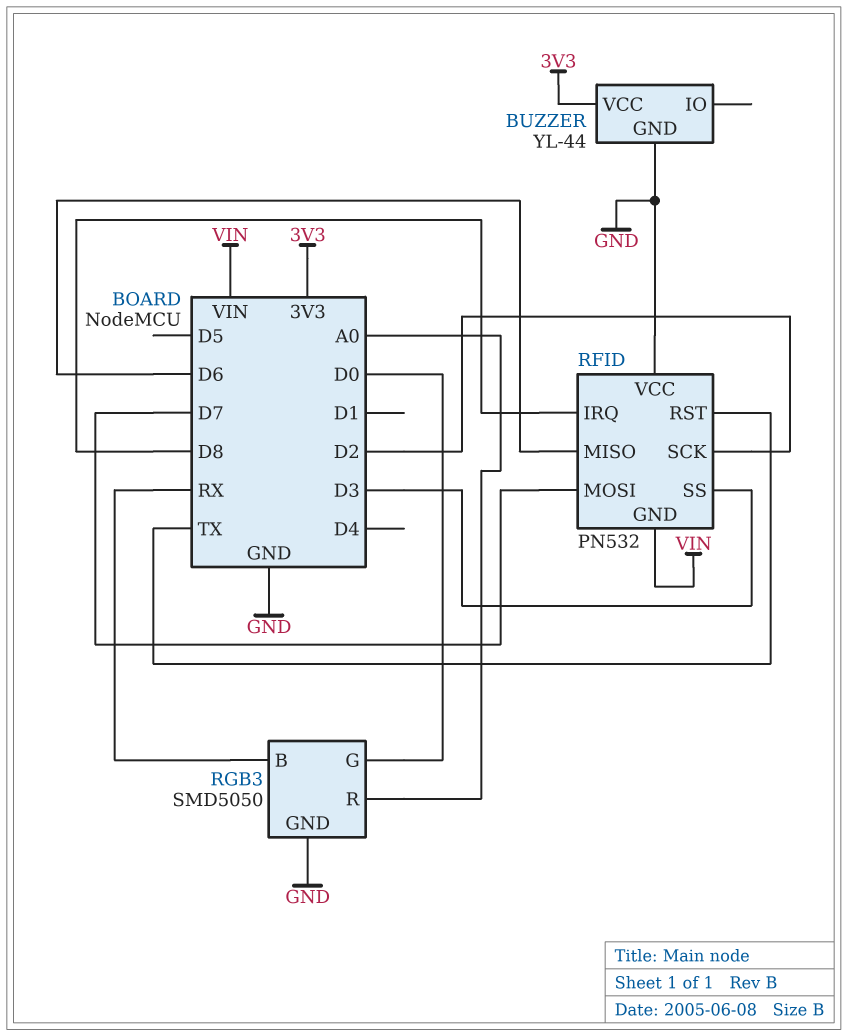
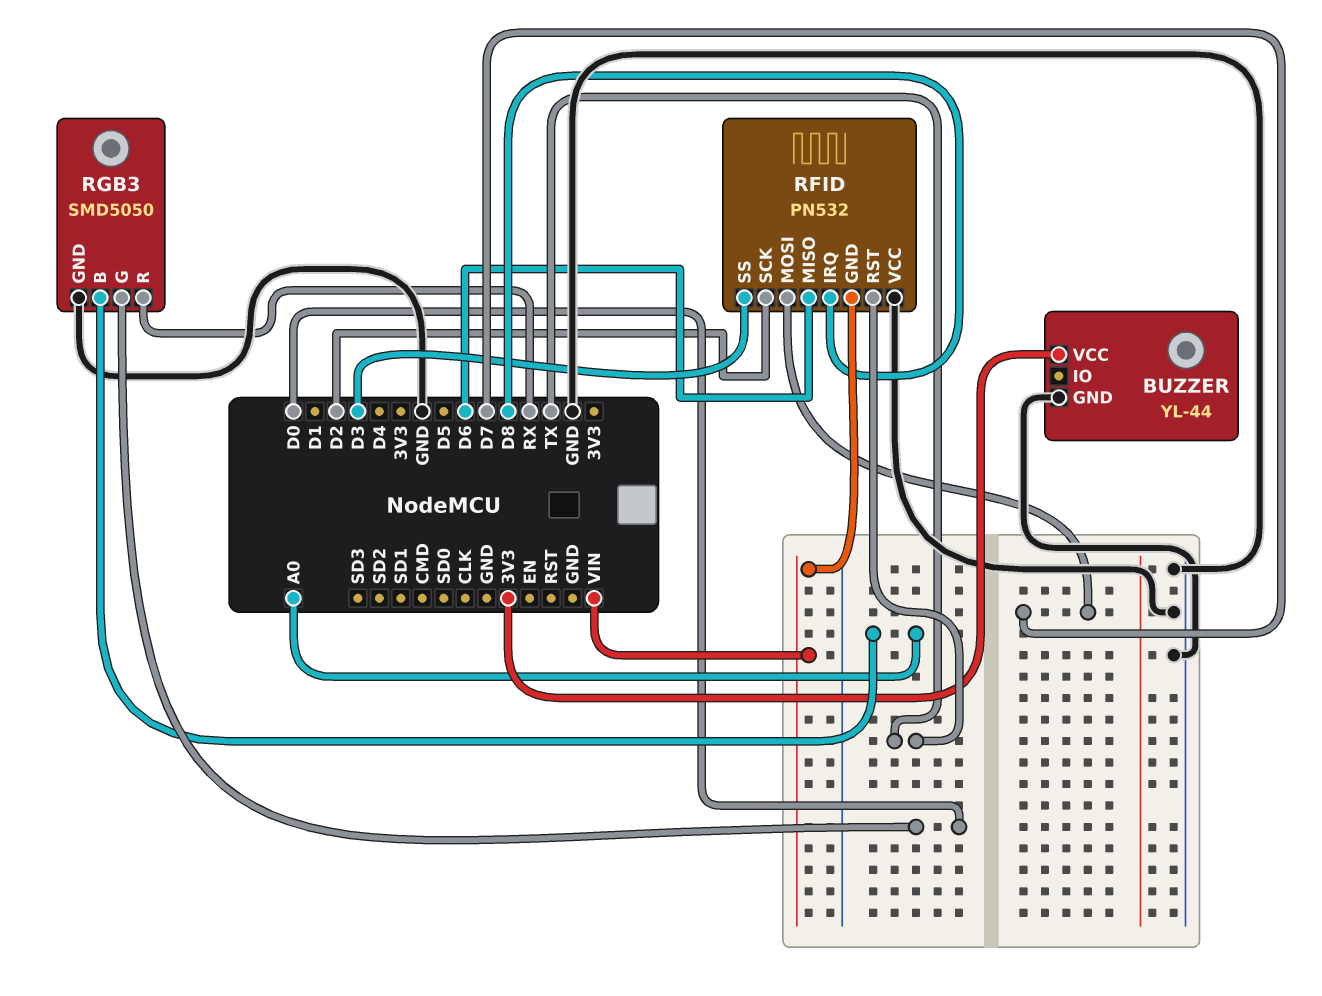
RGB3 pin B: RX -> A0
RGB3 pin R: A0 -> RX

